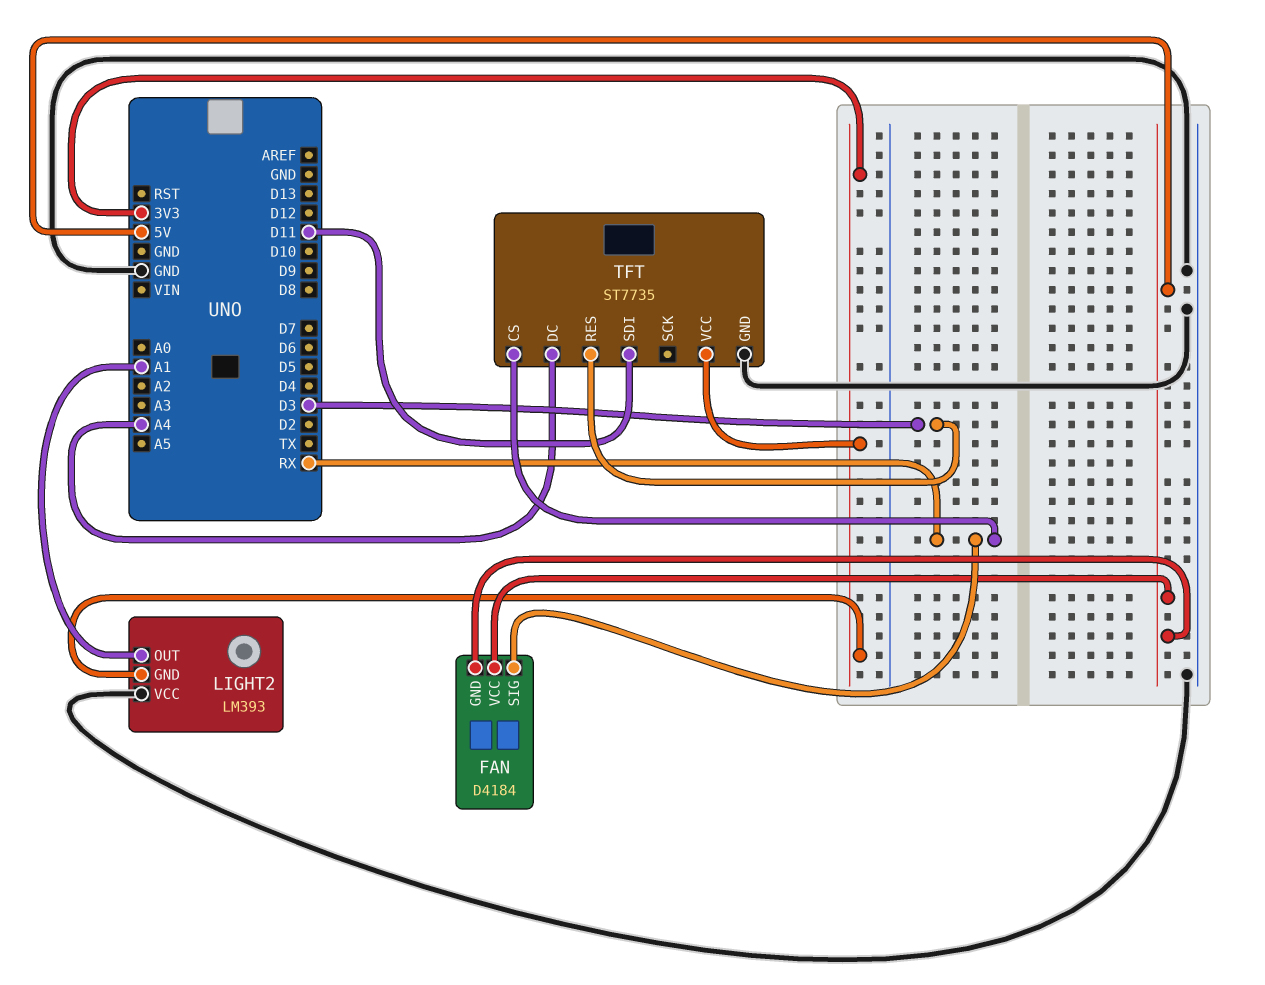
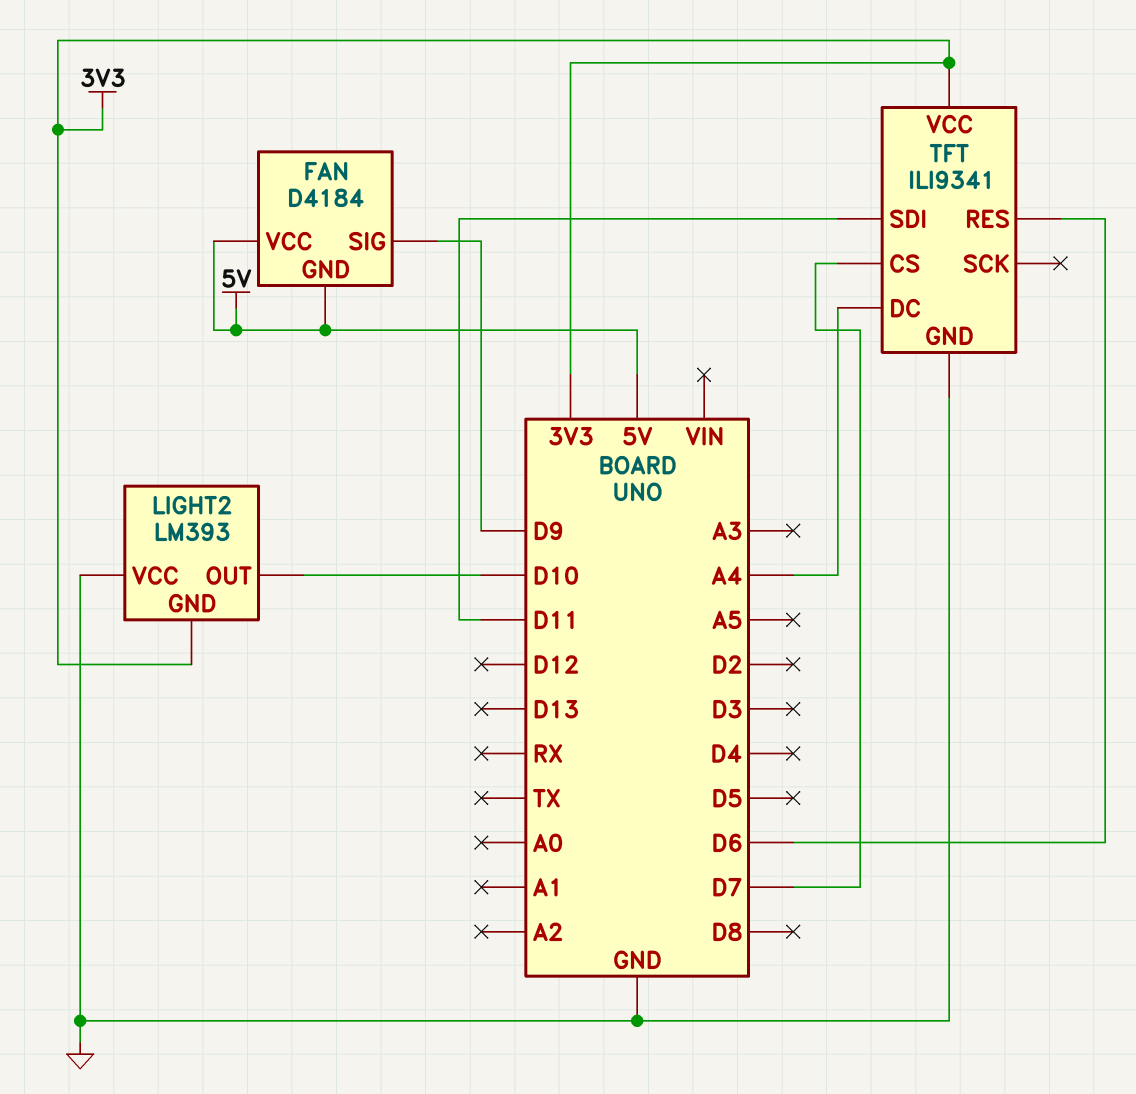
FAN pin SIG: RX -> D9
LIGHT2 pin OUT: A1 -> D10
TFT: ST7735 -> ILI9341
TFT pin CS: RX -> D7
TFT pin RES: D3 -> D6

